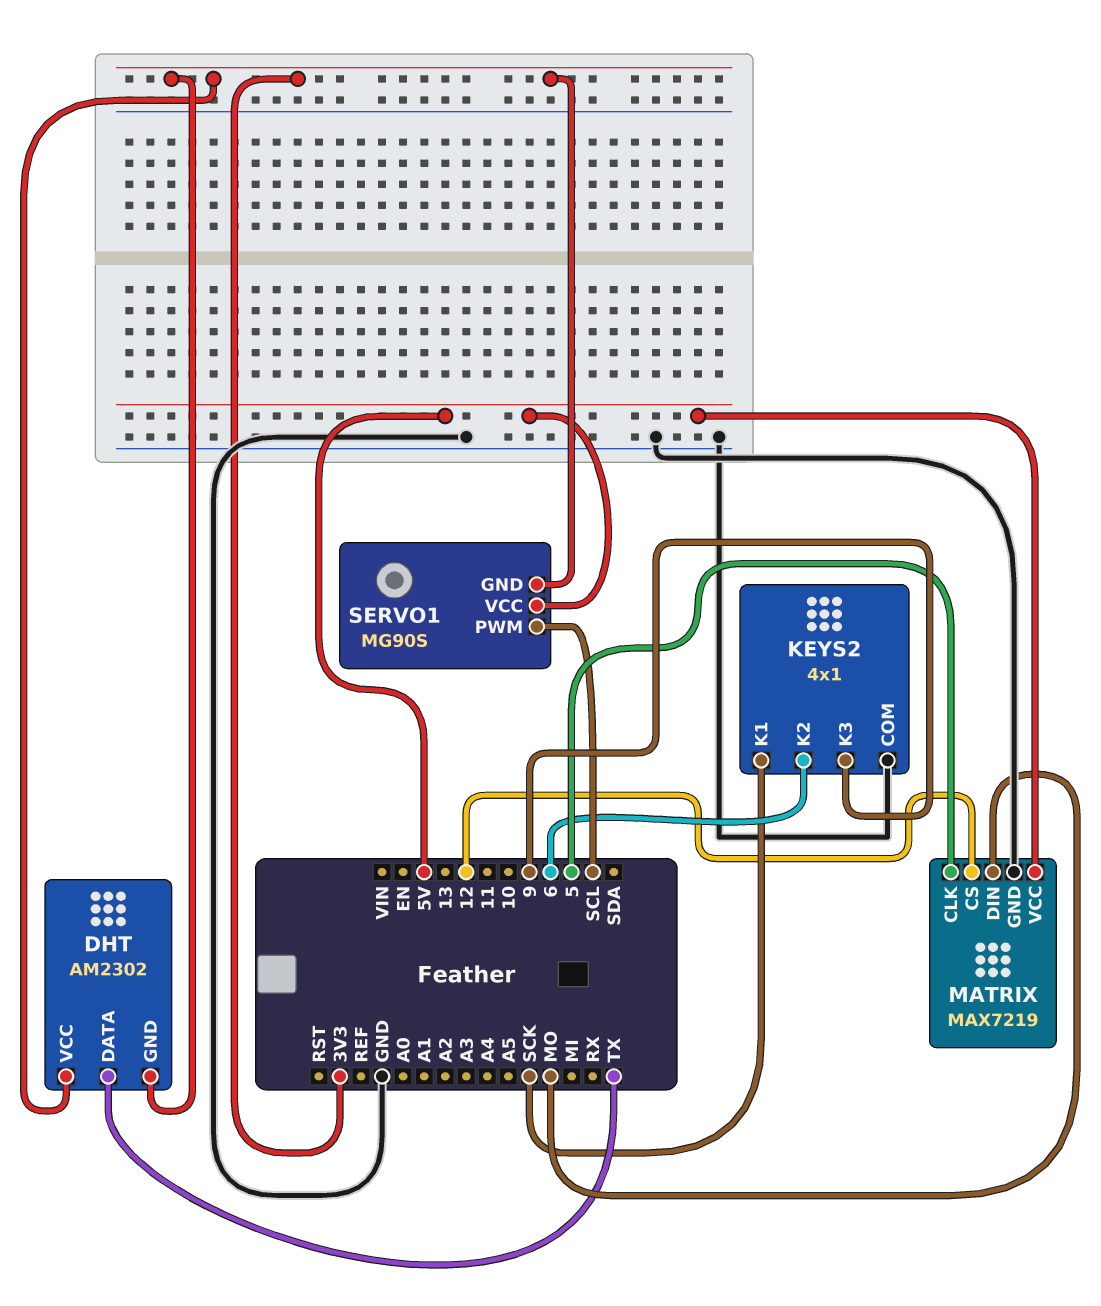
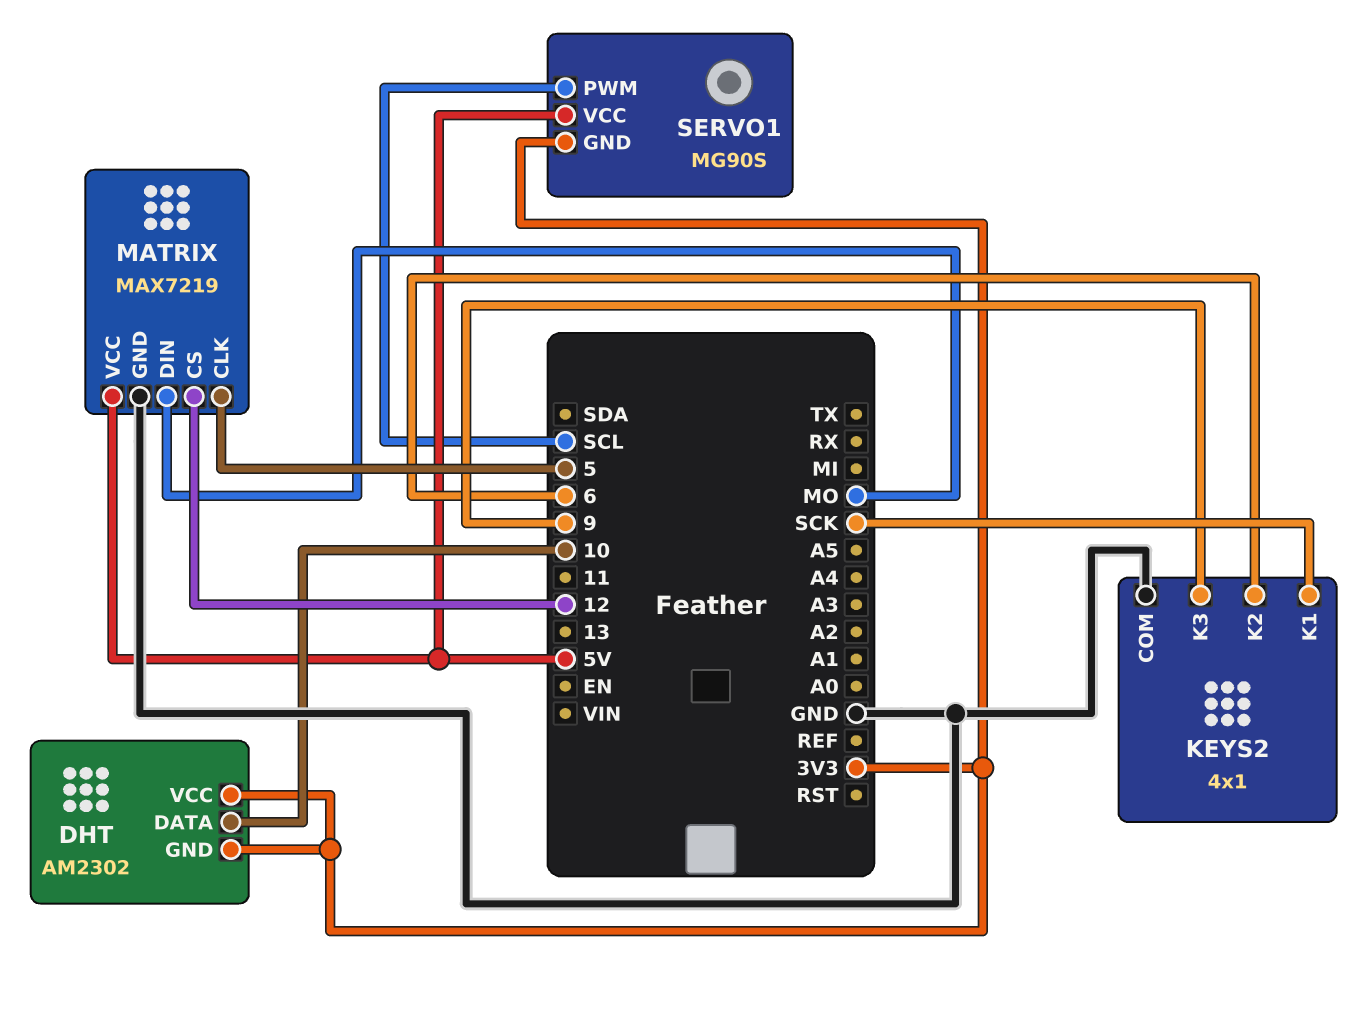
DHT pin DATA: TX -> 10

